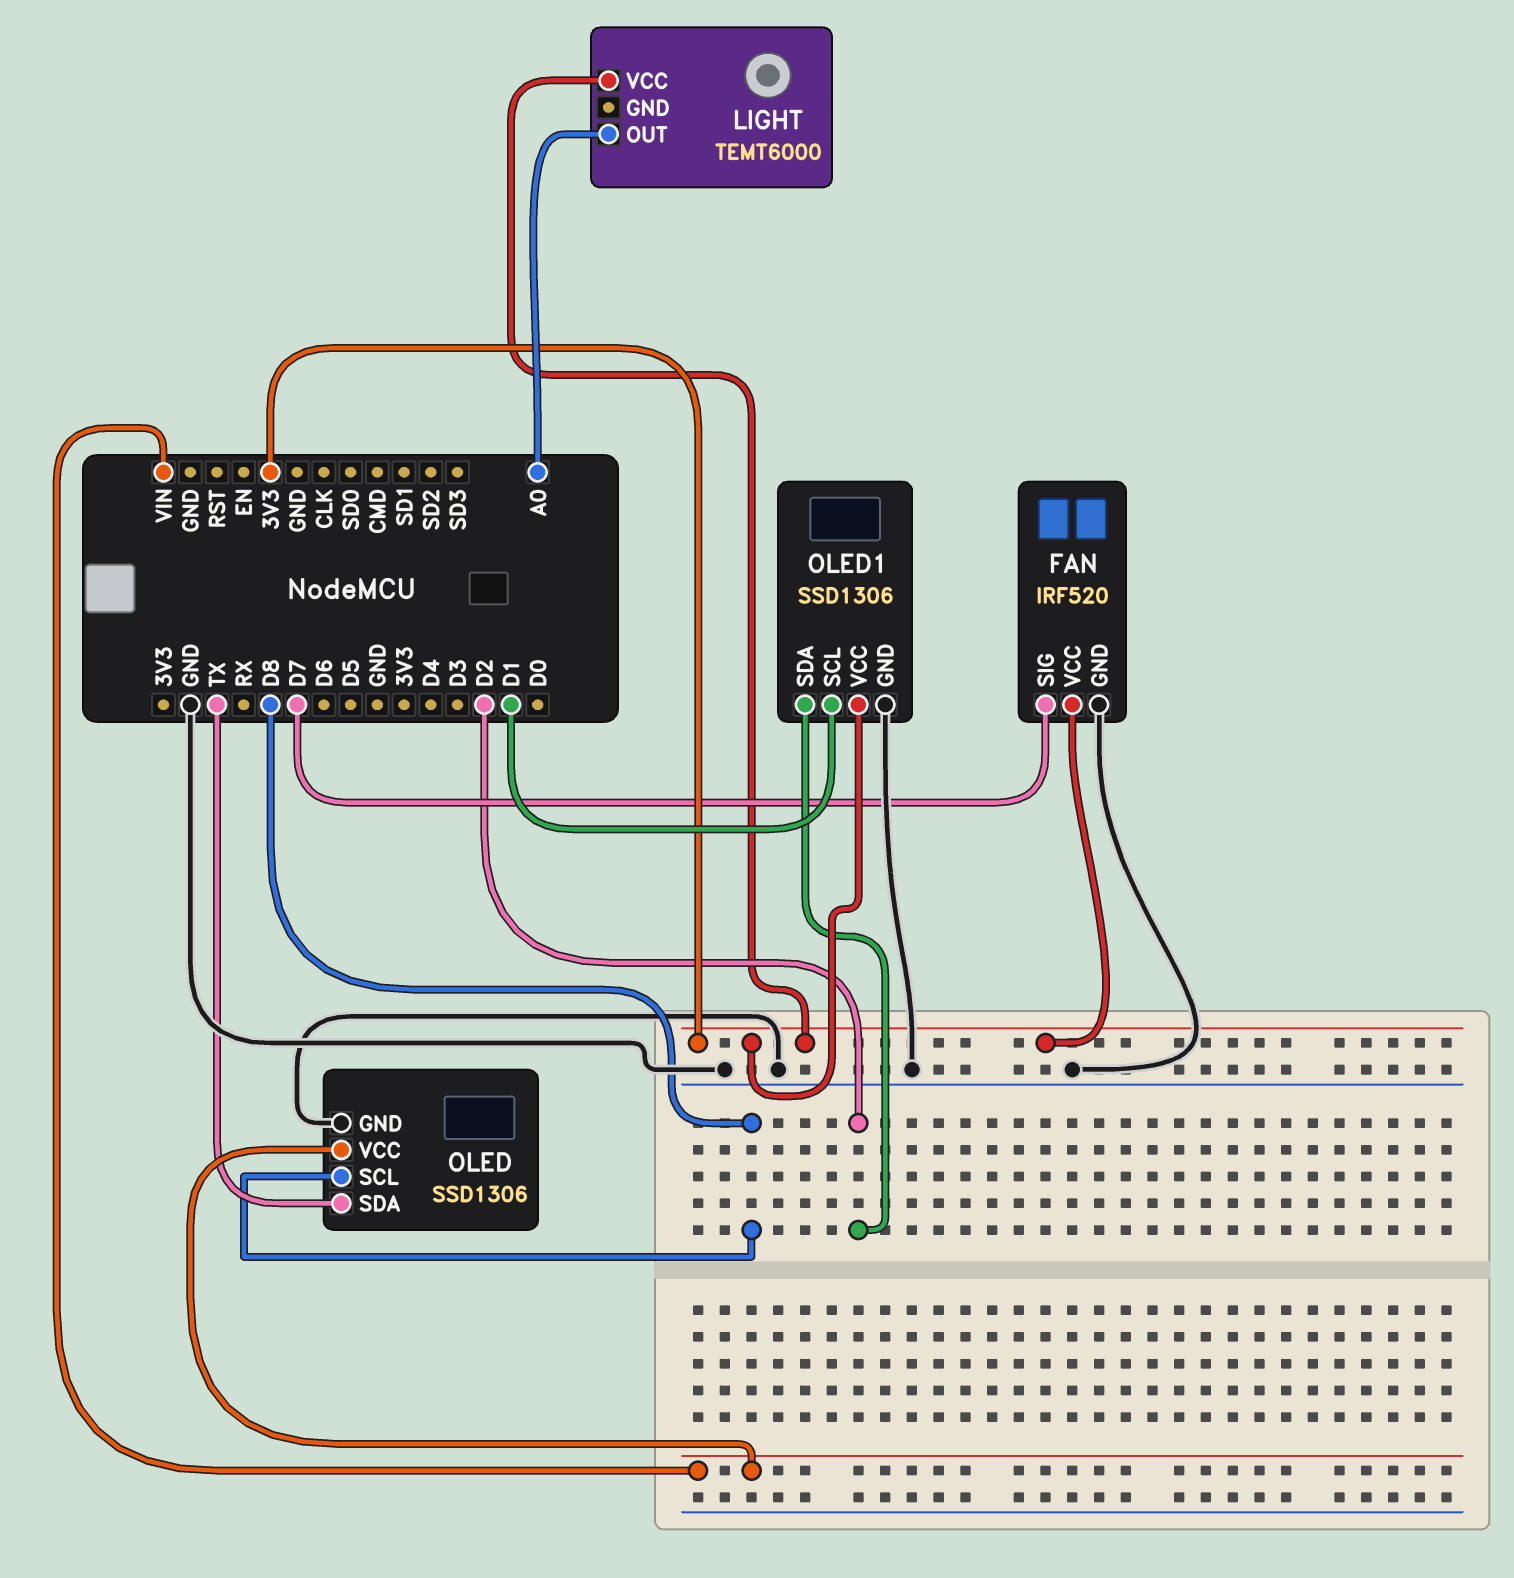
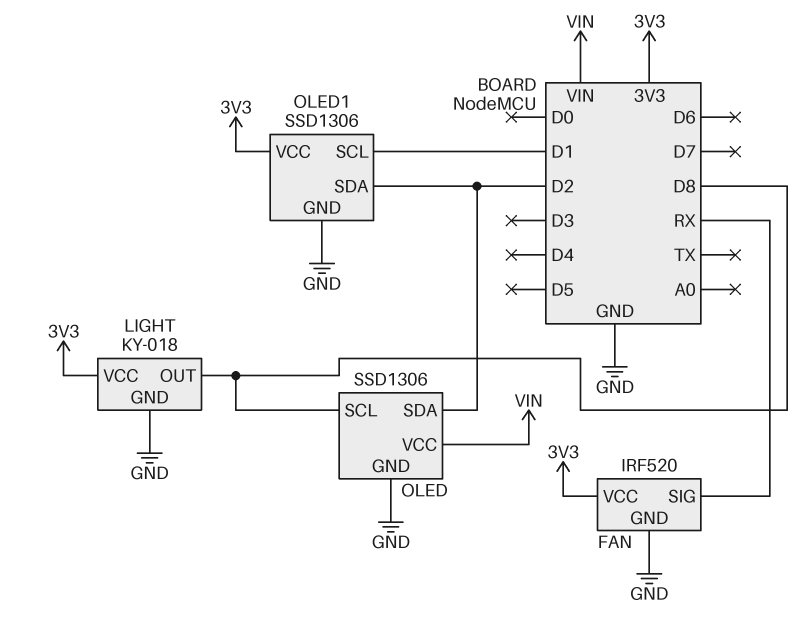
FAN pin SIG: D7 -> RX
LIGHT: TEMT6000 -> KY-018
LIGHT pin GND: none -> GND
LIGHT pin OUT: A0 -> D8
OLED pin SDA: TX -> D2

